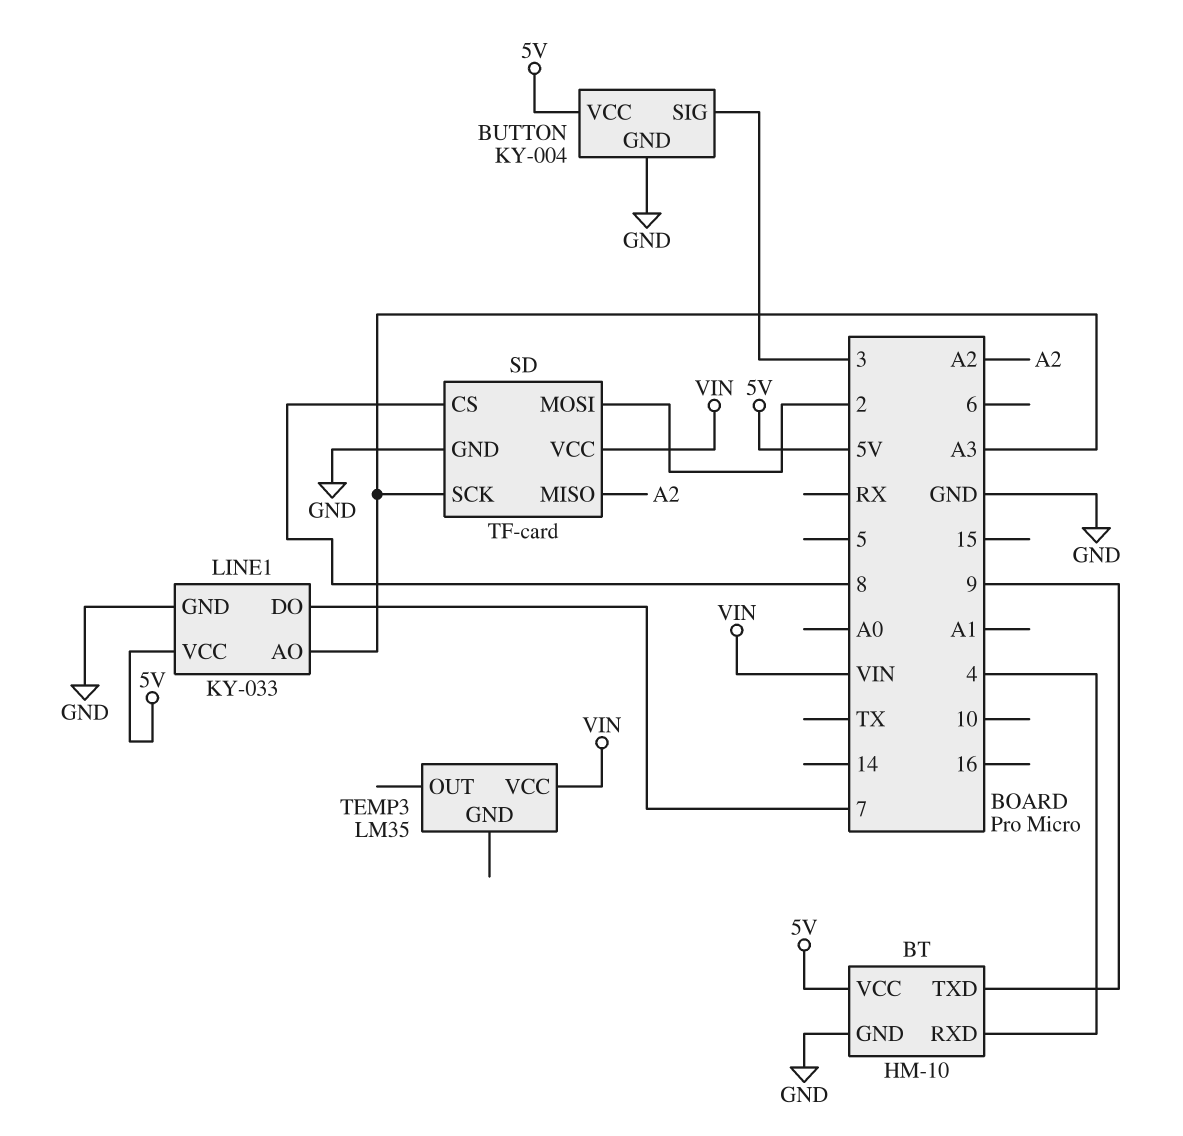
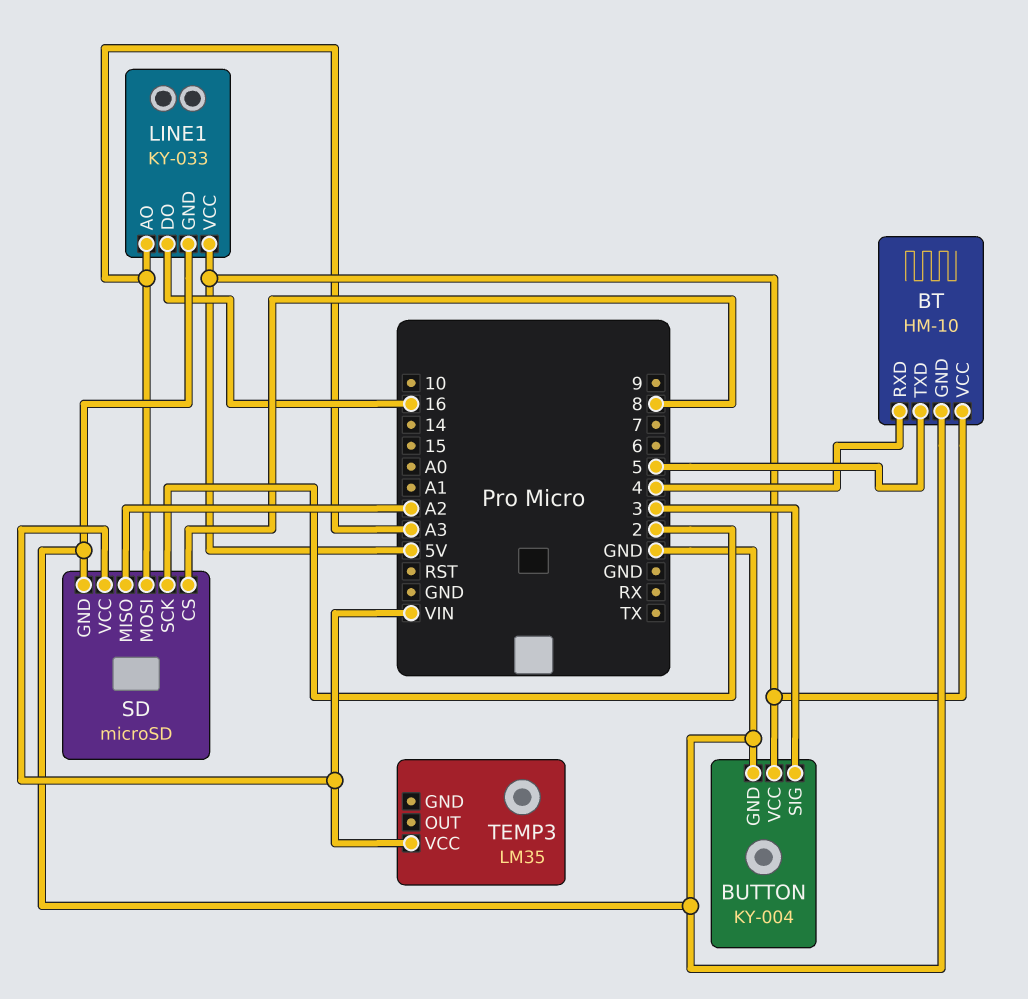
BT pin TXD: 9 -> 5
LINE1 pin DO: 7 -> 16
SD: TF-card -> microSD
SD pin MOSI: 2 -> A3
SD pin SCK: A3 -> 2

